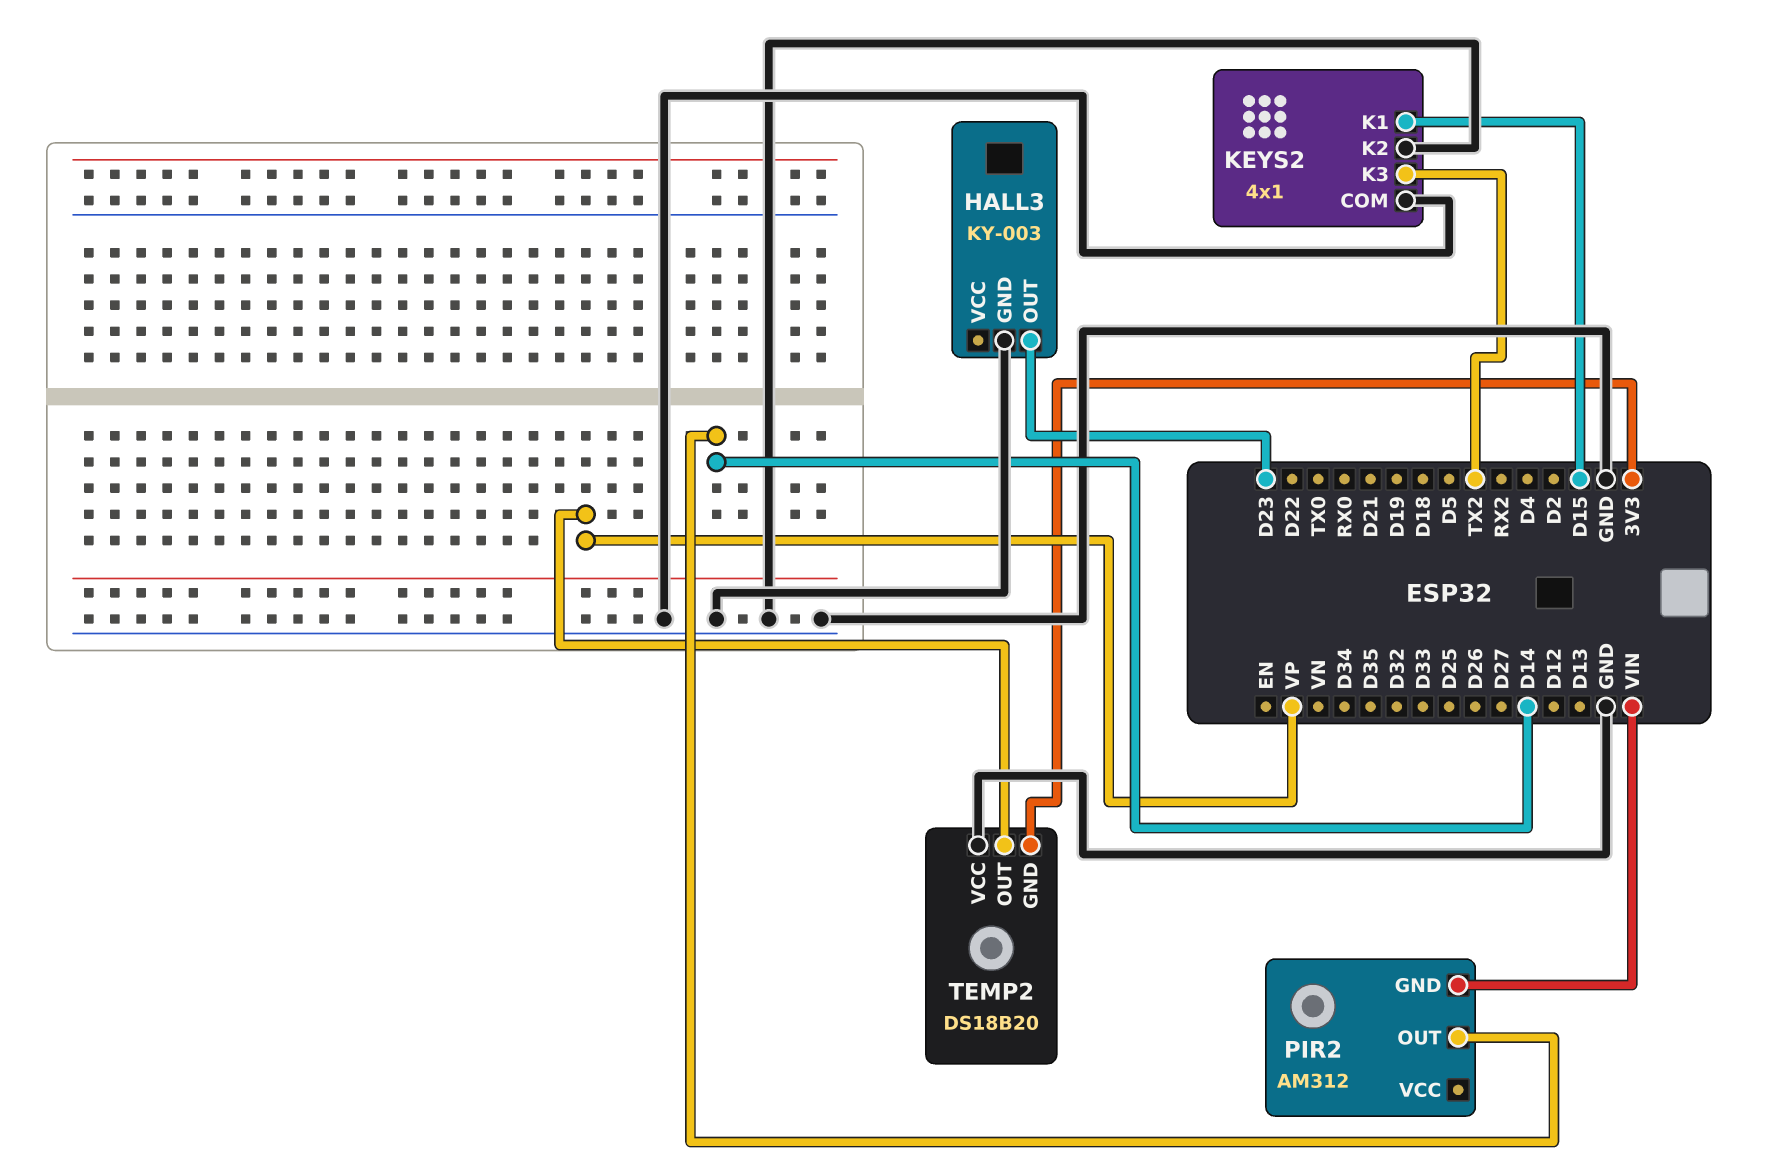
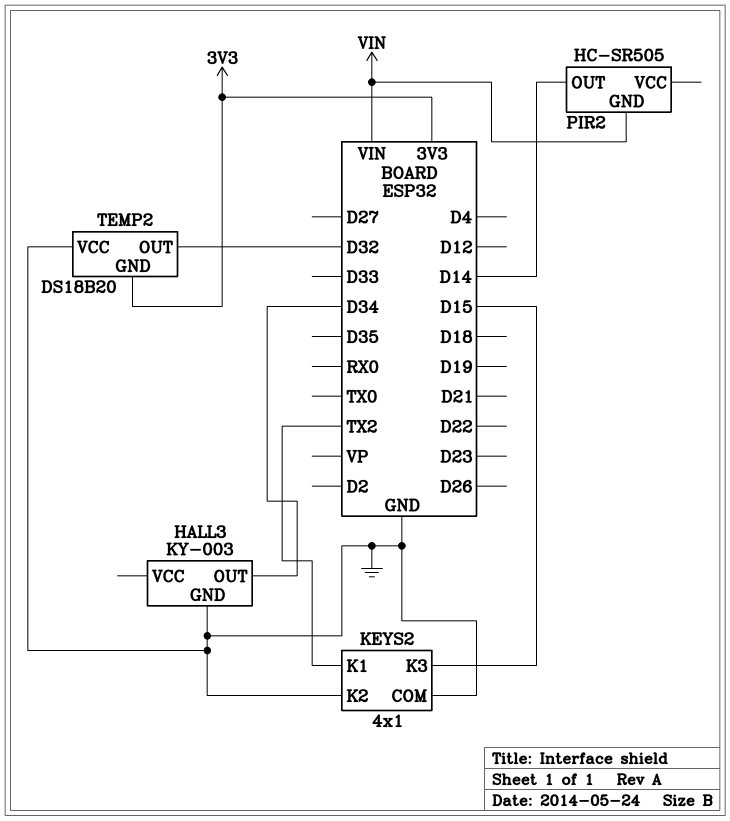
HALL3 pin OUT: D23 -> D34
KEYS2 pin K1: D15 -> TX2
KEYS2 pin K3: TX2 -> D15
PIR2: AM312 -> HC-SR505
TEMP2 pin OUT: VP -> D32

